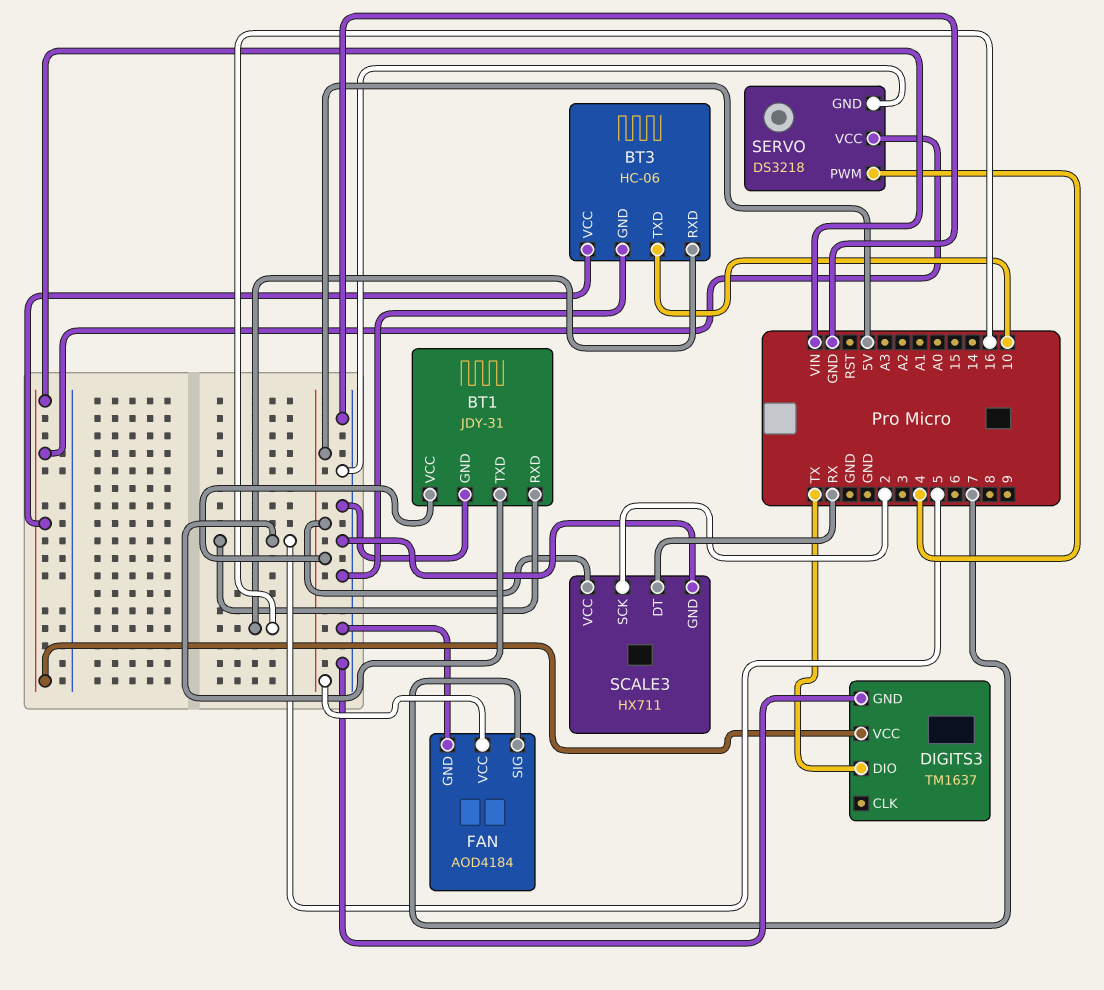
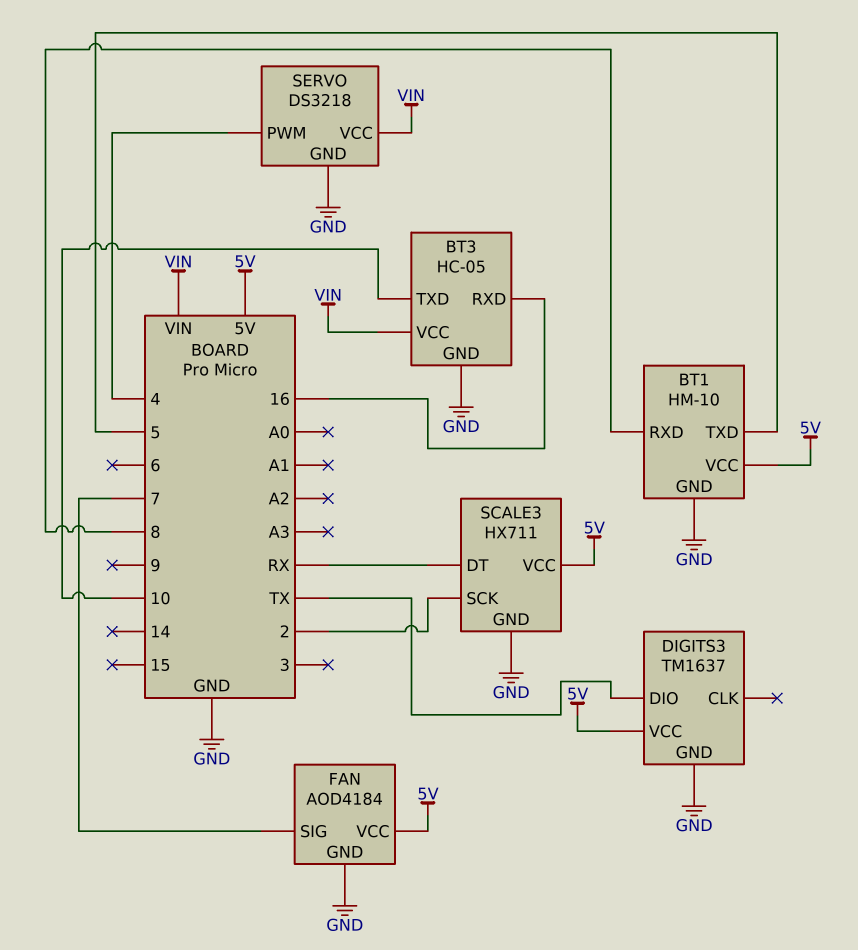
BT1: JDY-31 -> HM-10
BT1 pin RXD: 5 -> 8
BT3: HC-06 -> HC-05
DIGITS3 pin VCC: VIN -> 5V

